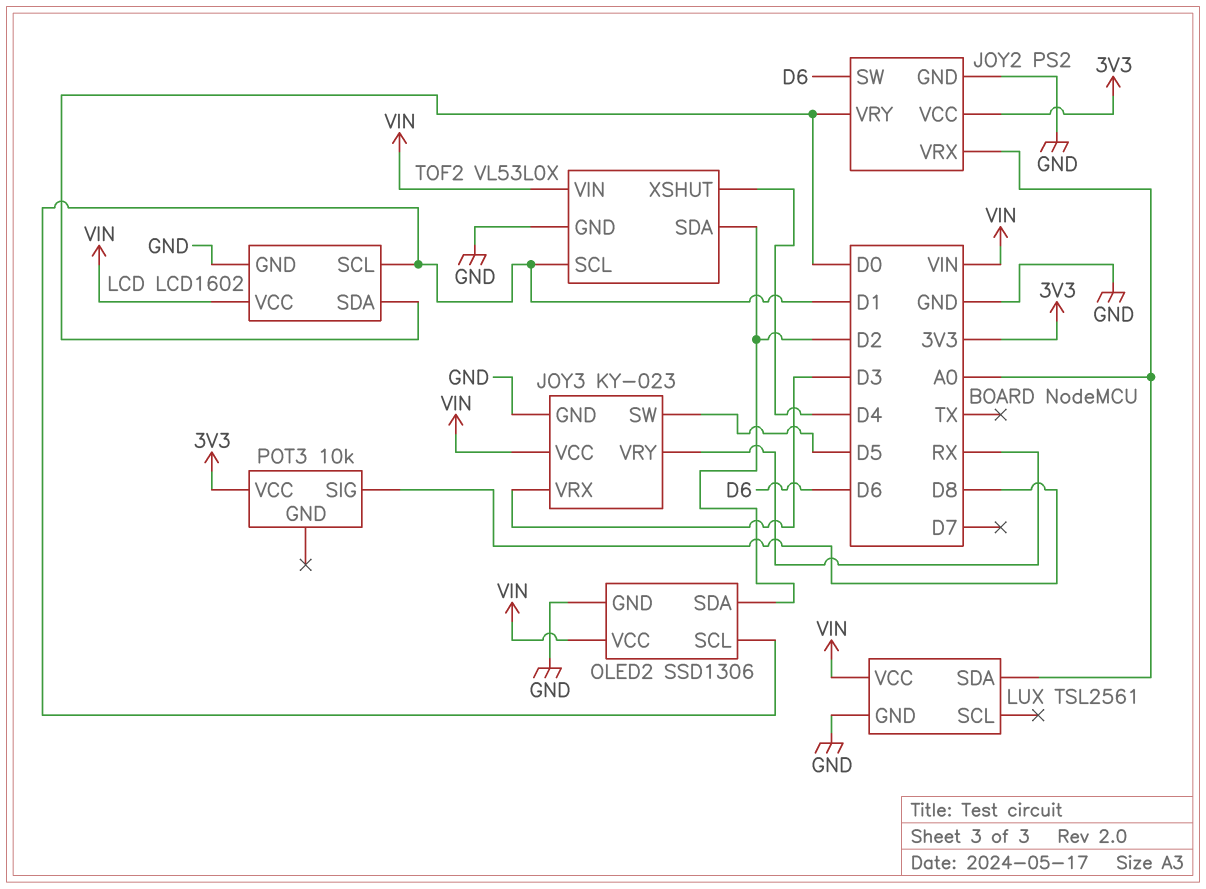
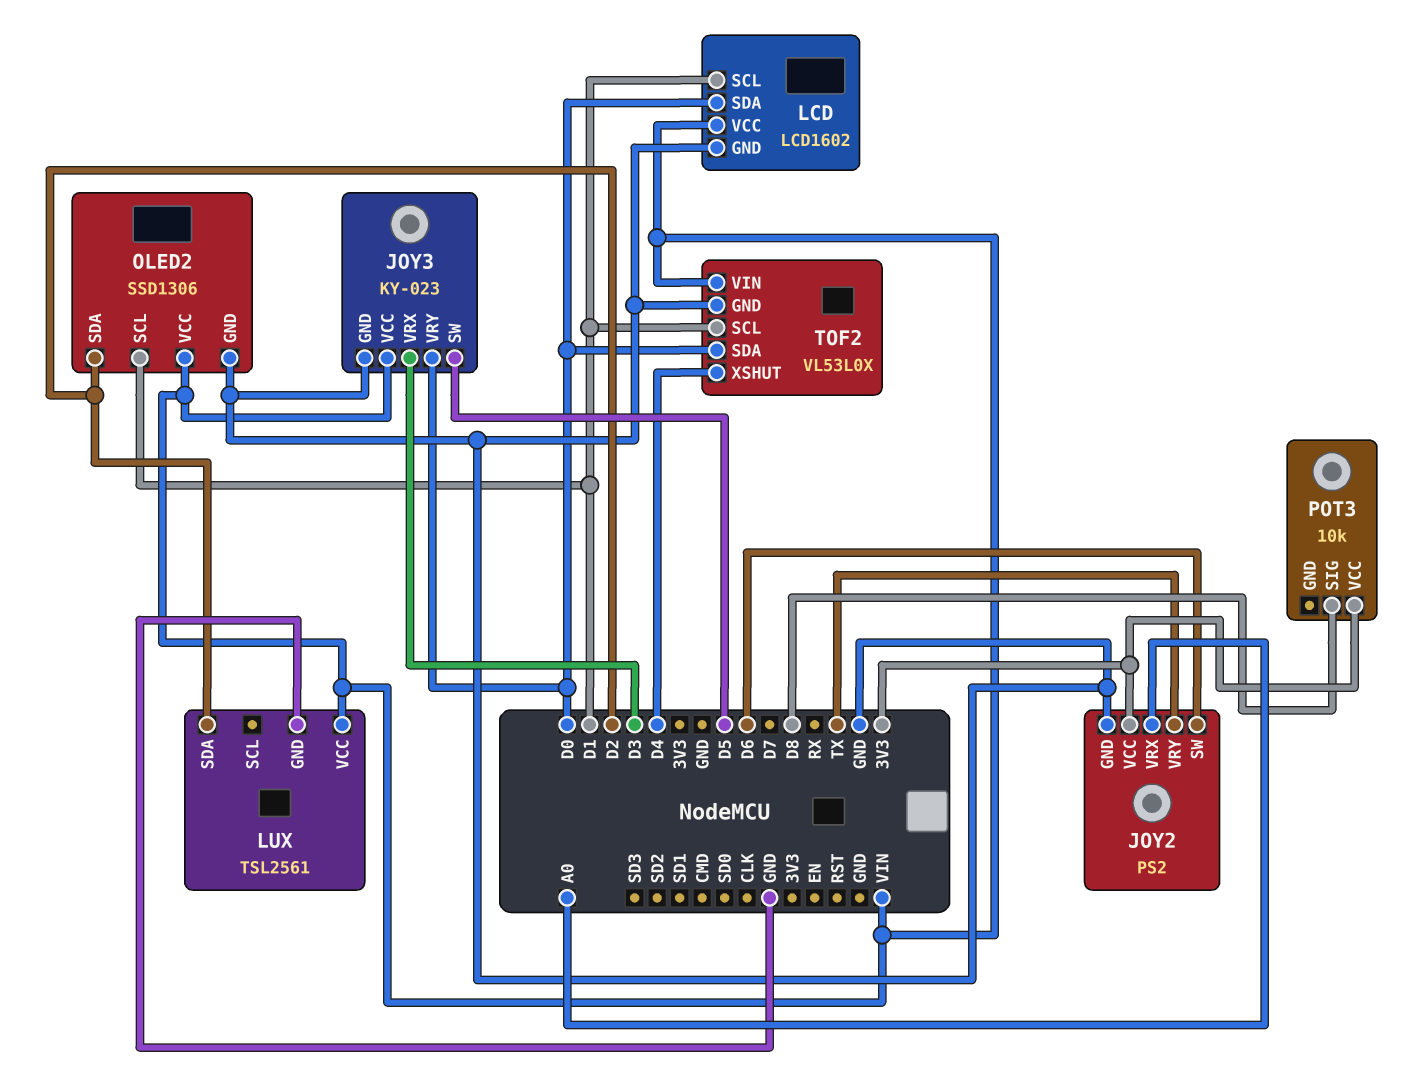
JOY2 pin VRY: D0 -> TX
JOY3 pin VRY: RX -> D0
LUX pin SDA: A0 -> D2
TOF2 pin SDA: D2 -> D0

